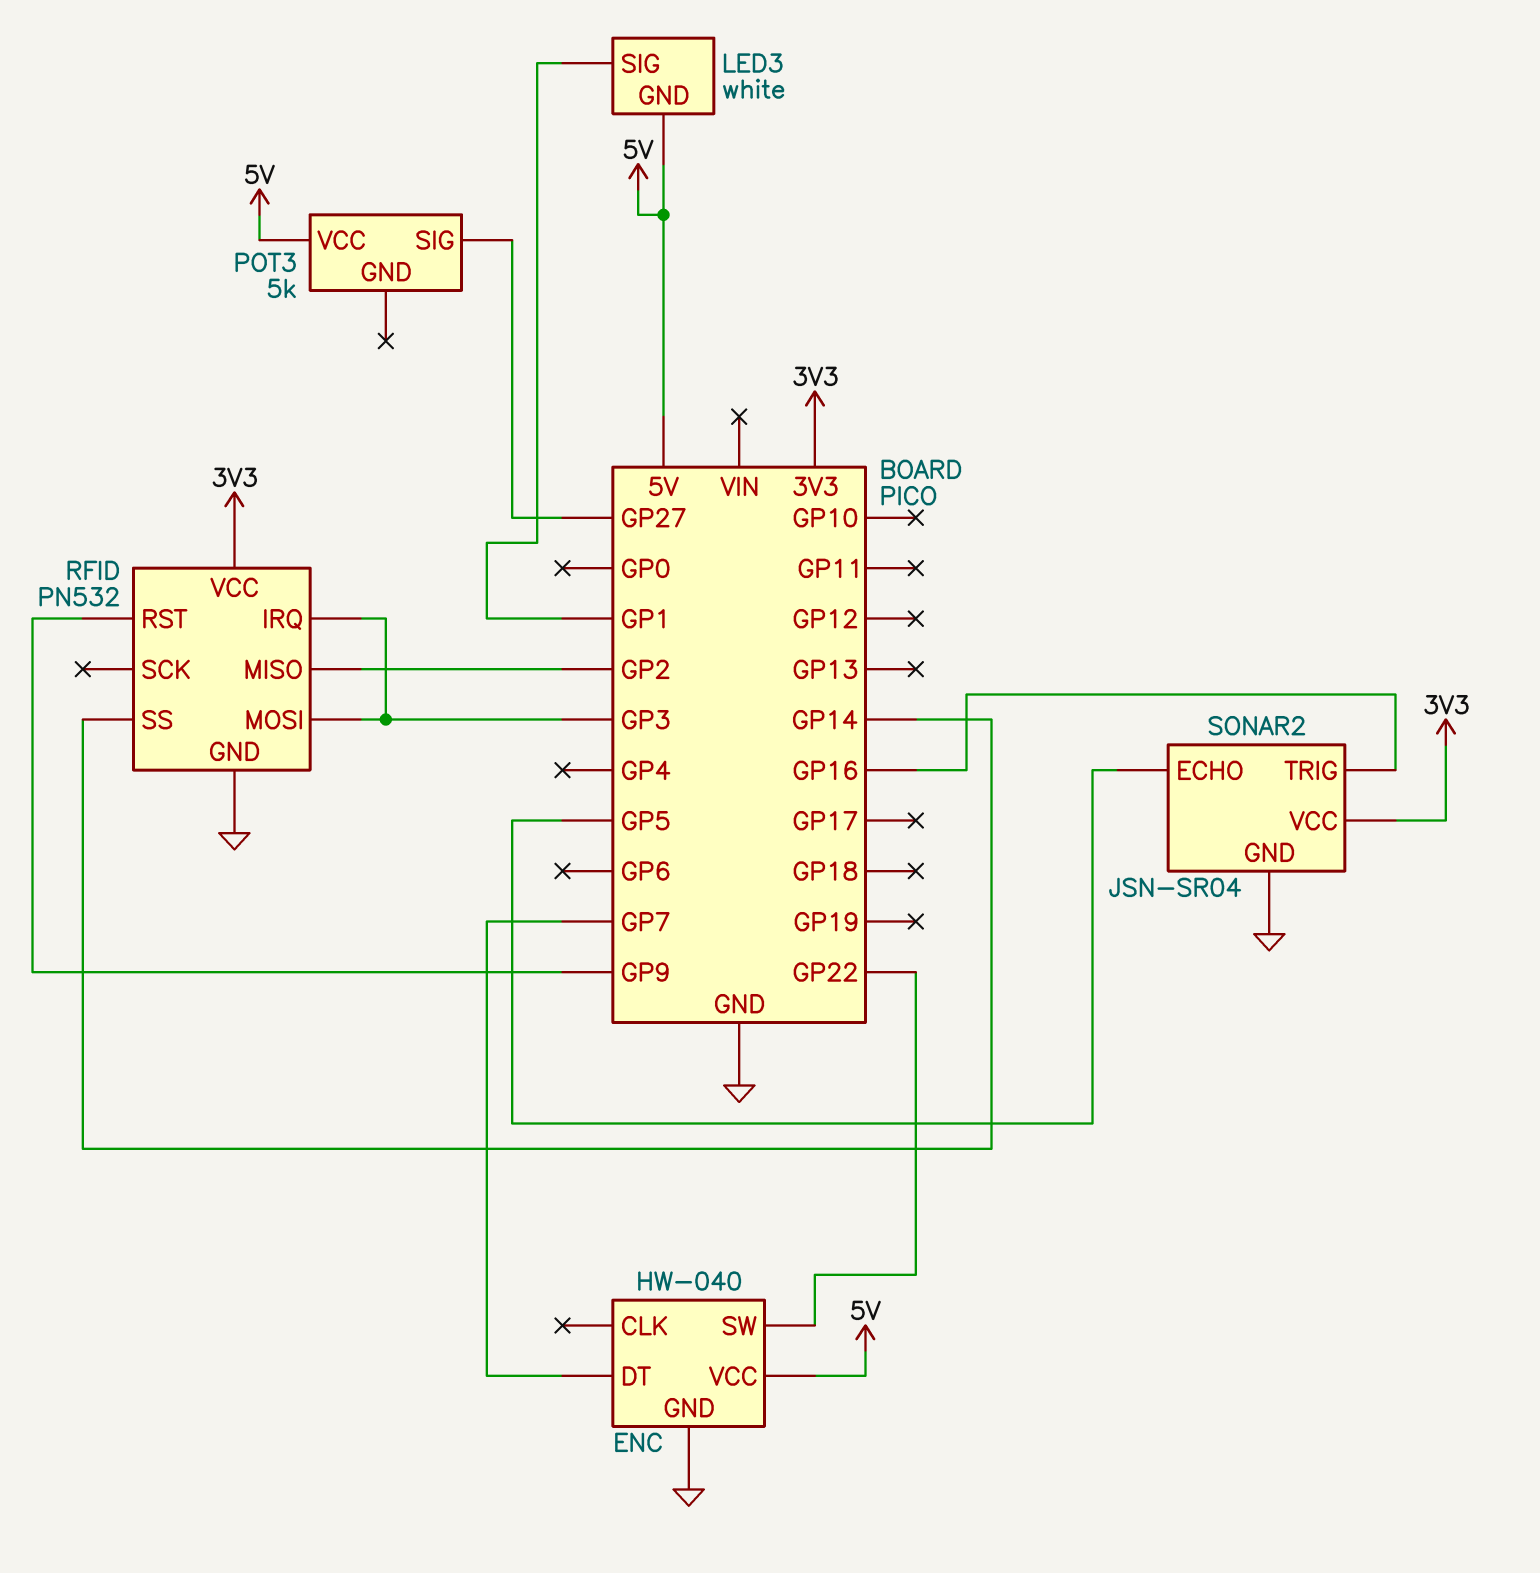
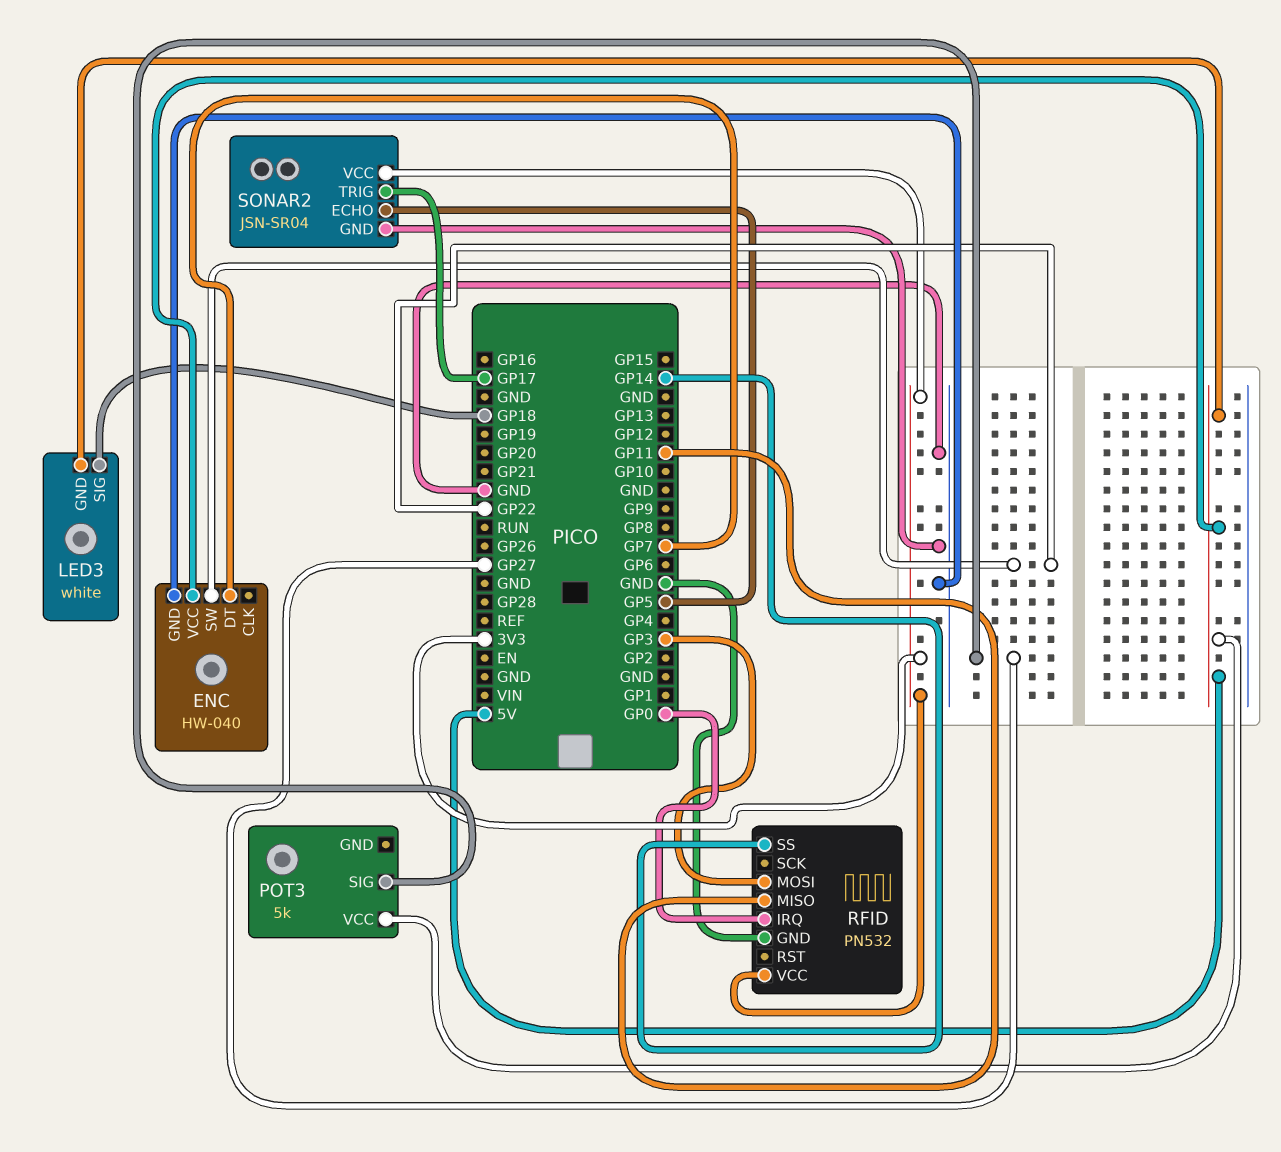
LED3 pin SIG: GP1 -> GP18
RFID pin IRQ: GP3 -> GP0
RFID pin MISO: GP2 -> GP11
RFID pin RST: GP9 -> none
SONAR2 pin TRIG: GP16 -> GP17

